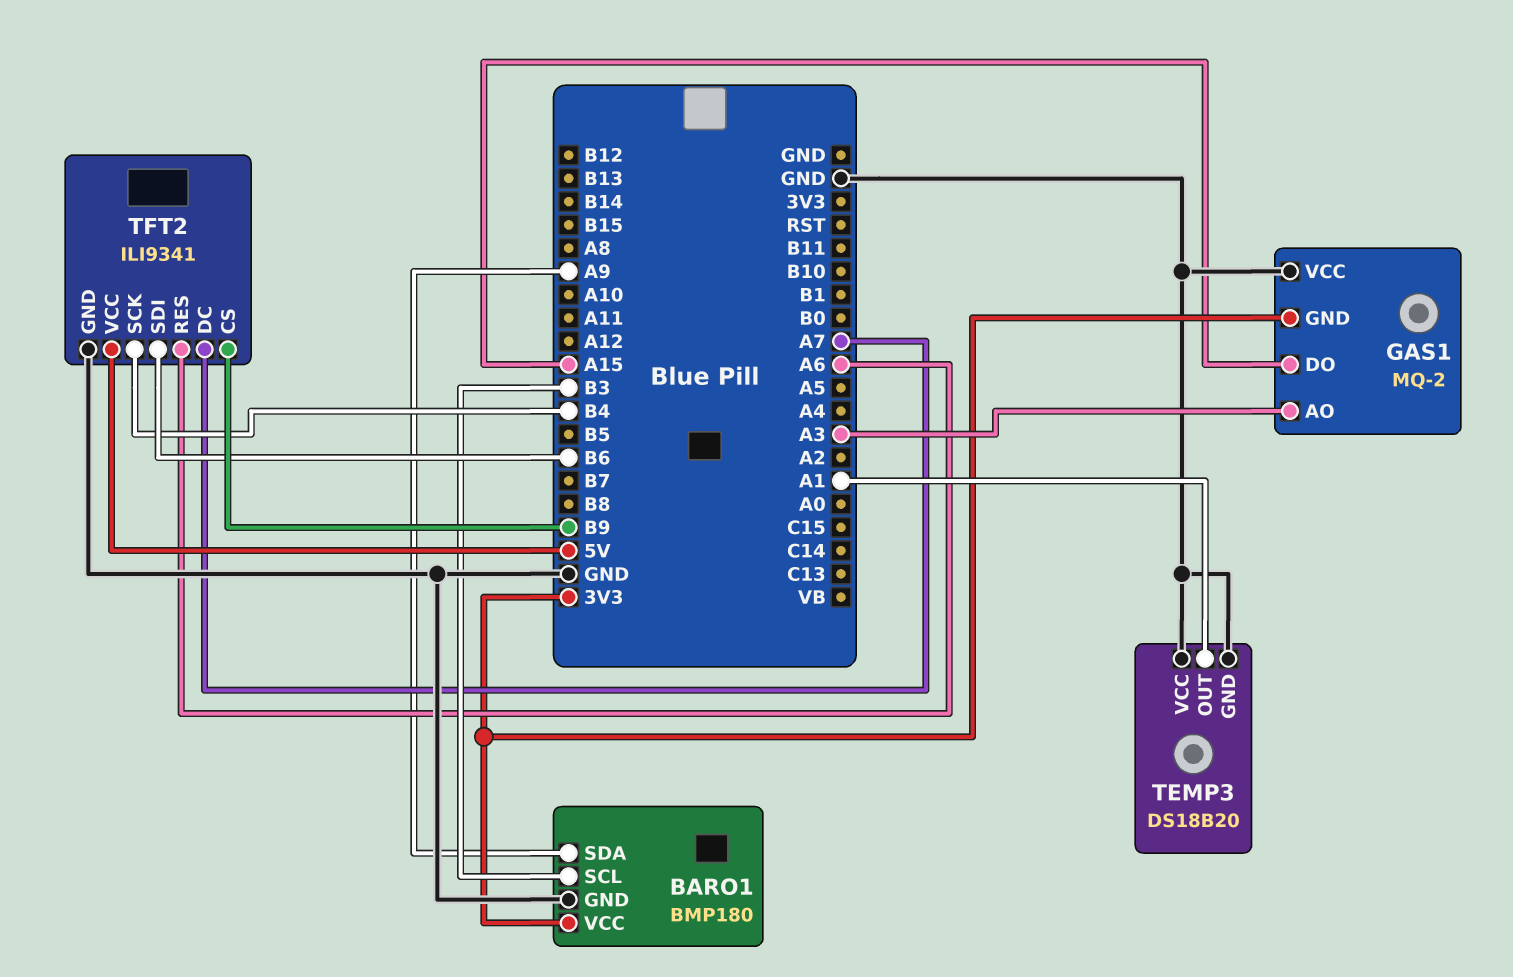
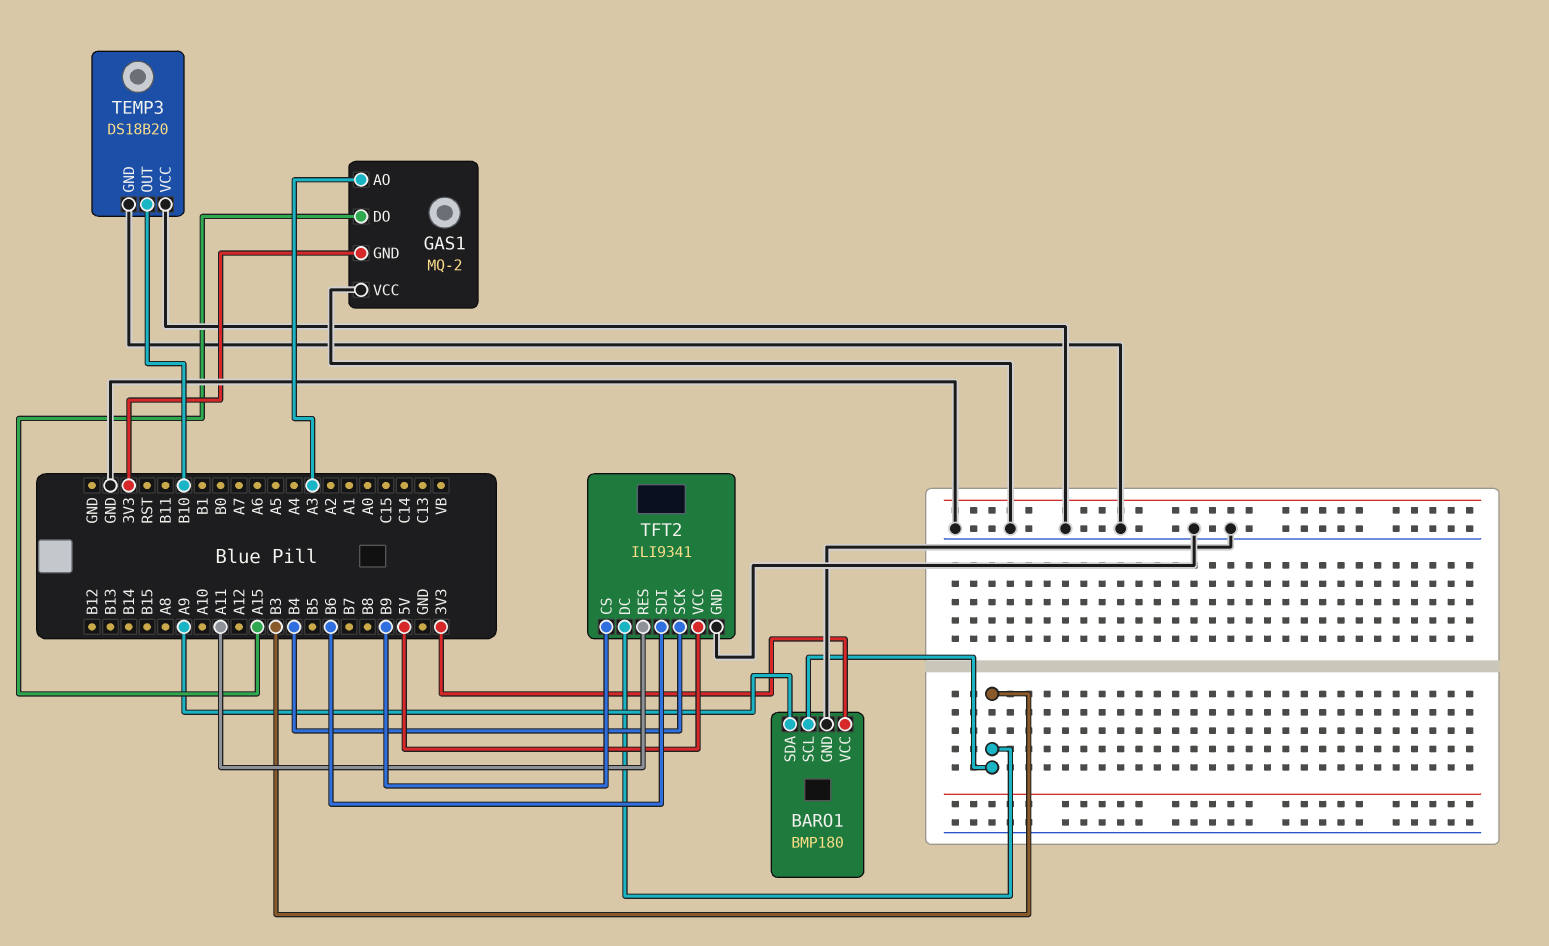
TEMP3 pin OUT: A1 -> B10
TFT2 pin DC: A7 -> B3
TFT2 pin RES: A6 -> A11

